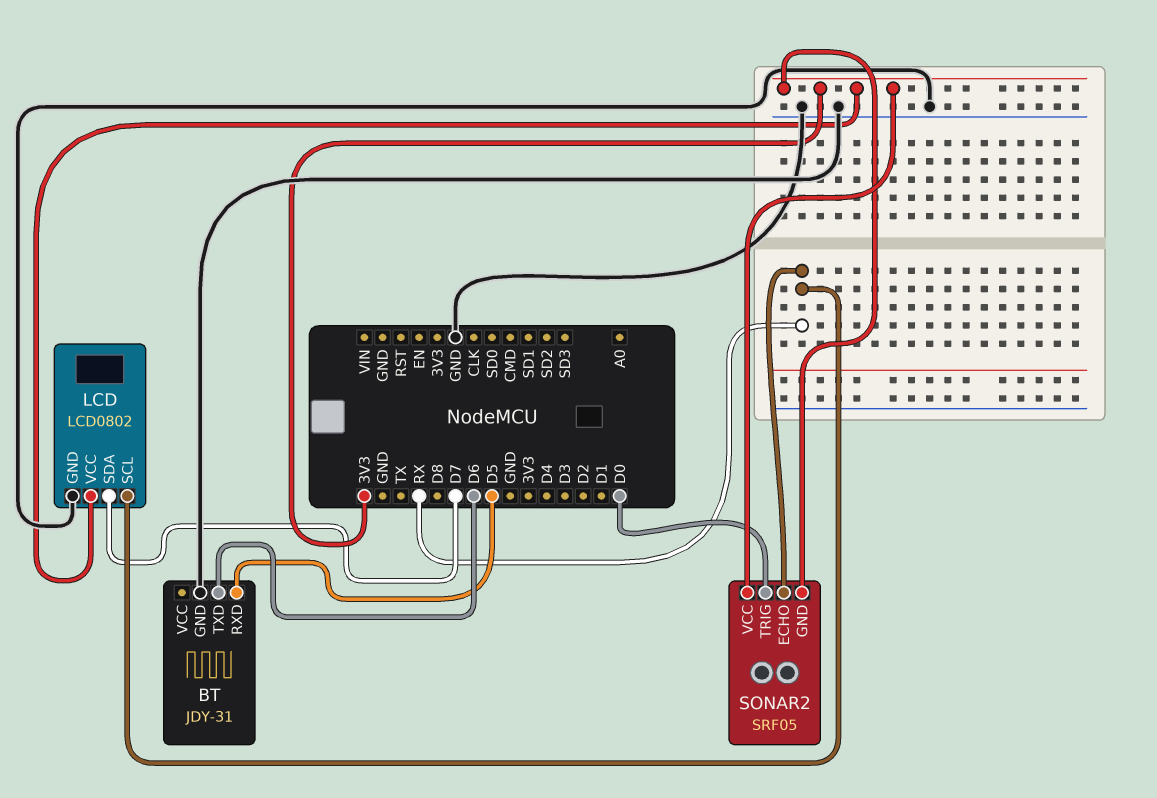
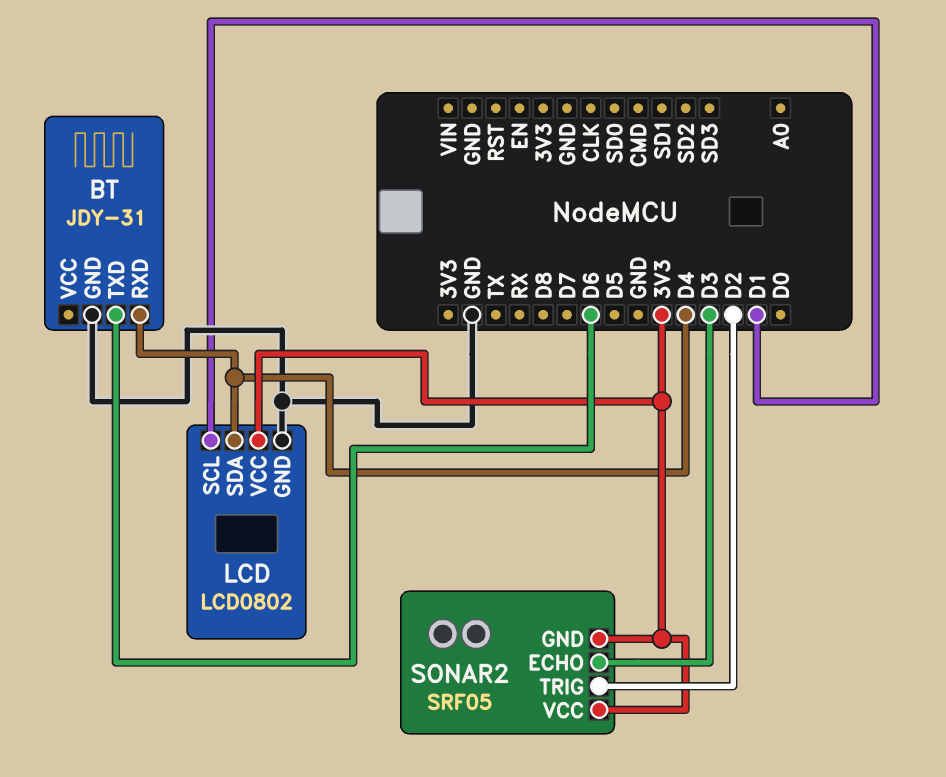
BT pin RXD: D5 -> D4
LCD pin SCL: RX -> D1
LCD pin SDA: D7 -> D4
SONAR2 pin ECHO: RX -> D3
SONAR2 pin TRIG: D0 -> D2

